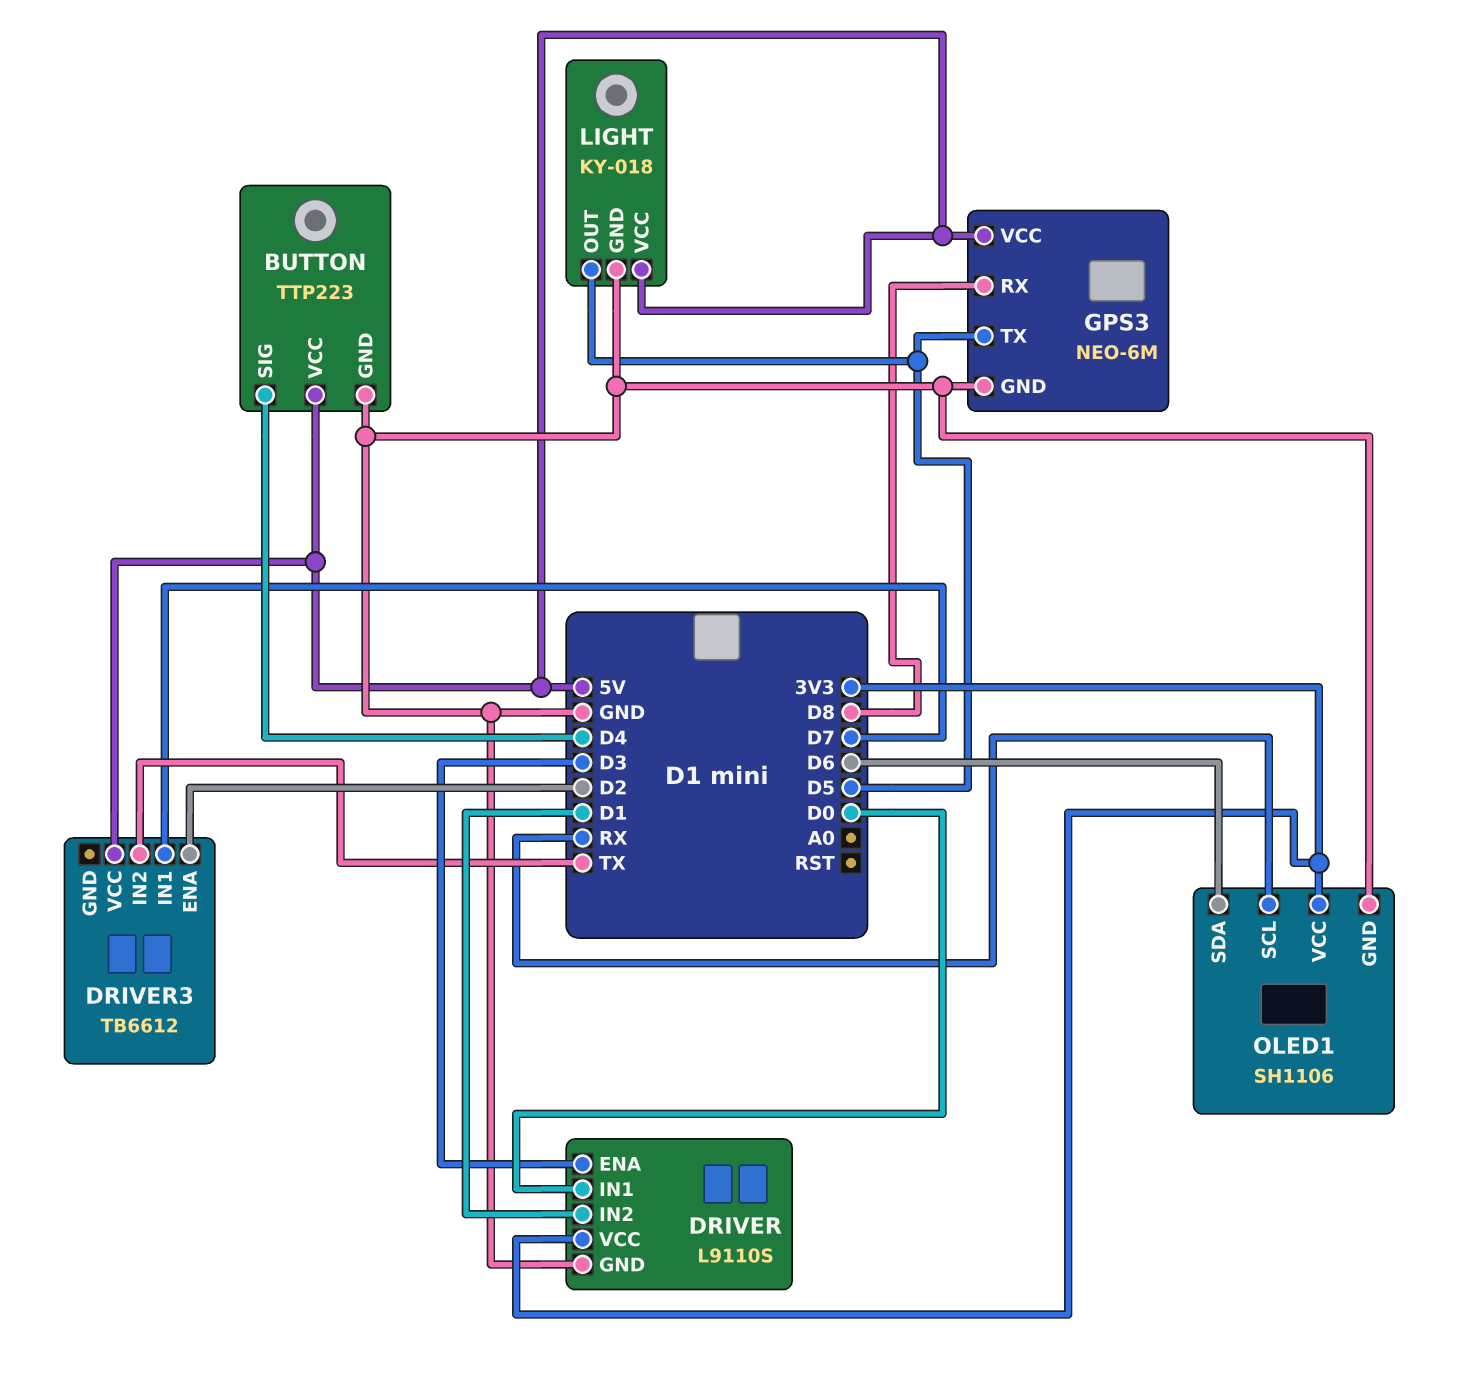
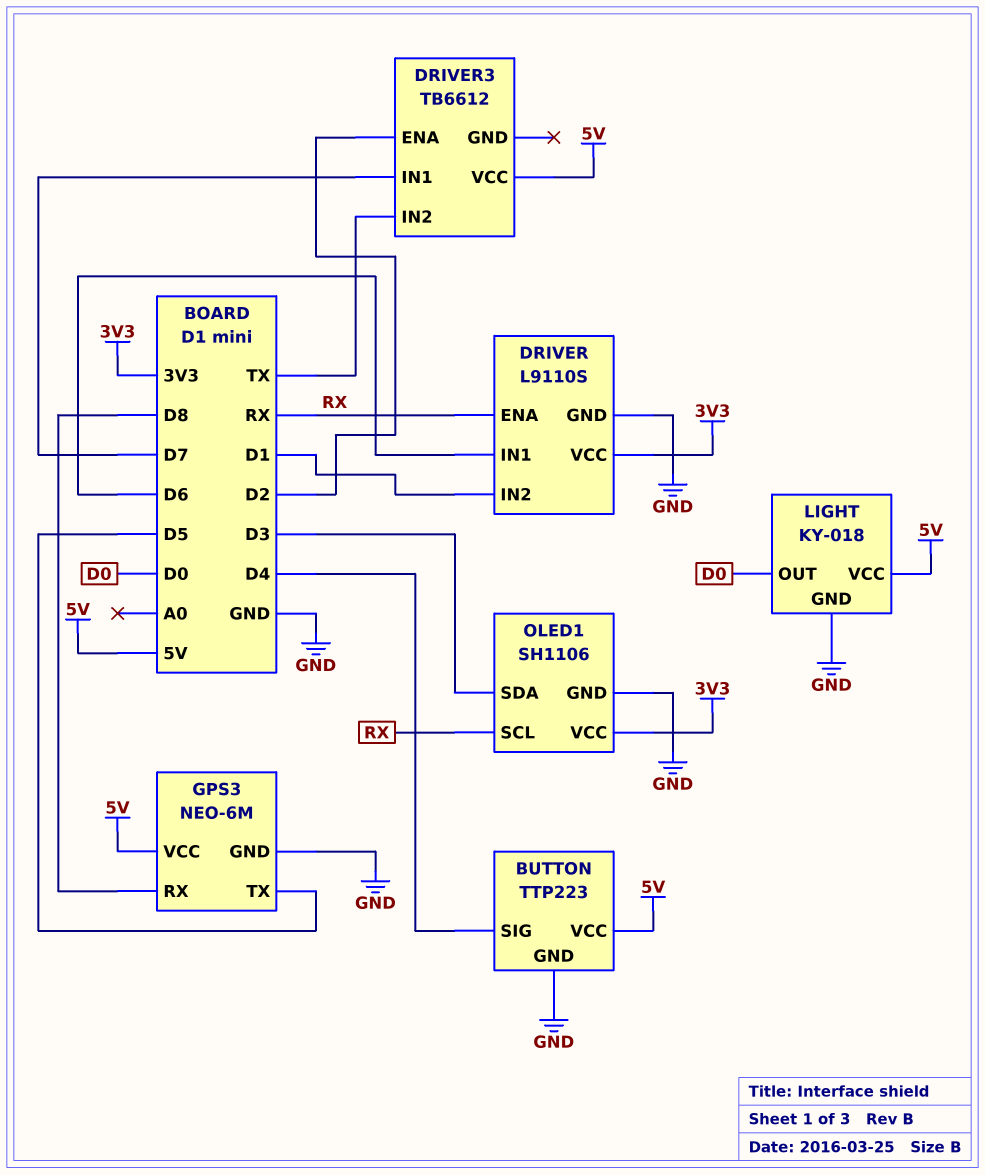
DRIVER pin ENA: D3 -> RX
DRIVER pin IN1: D0 -> D6
LIGHT pin OUT: D5 -> D0
OLED1 pin SDA: D6 -> D3

